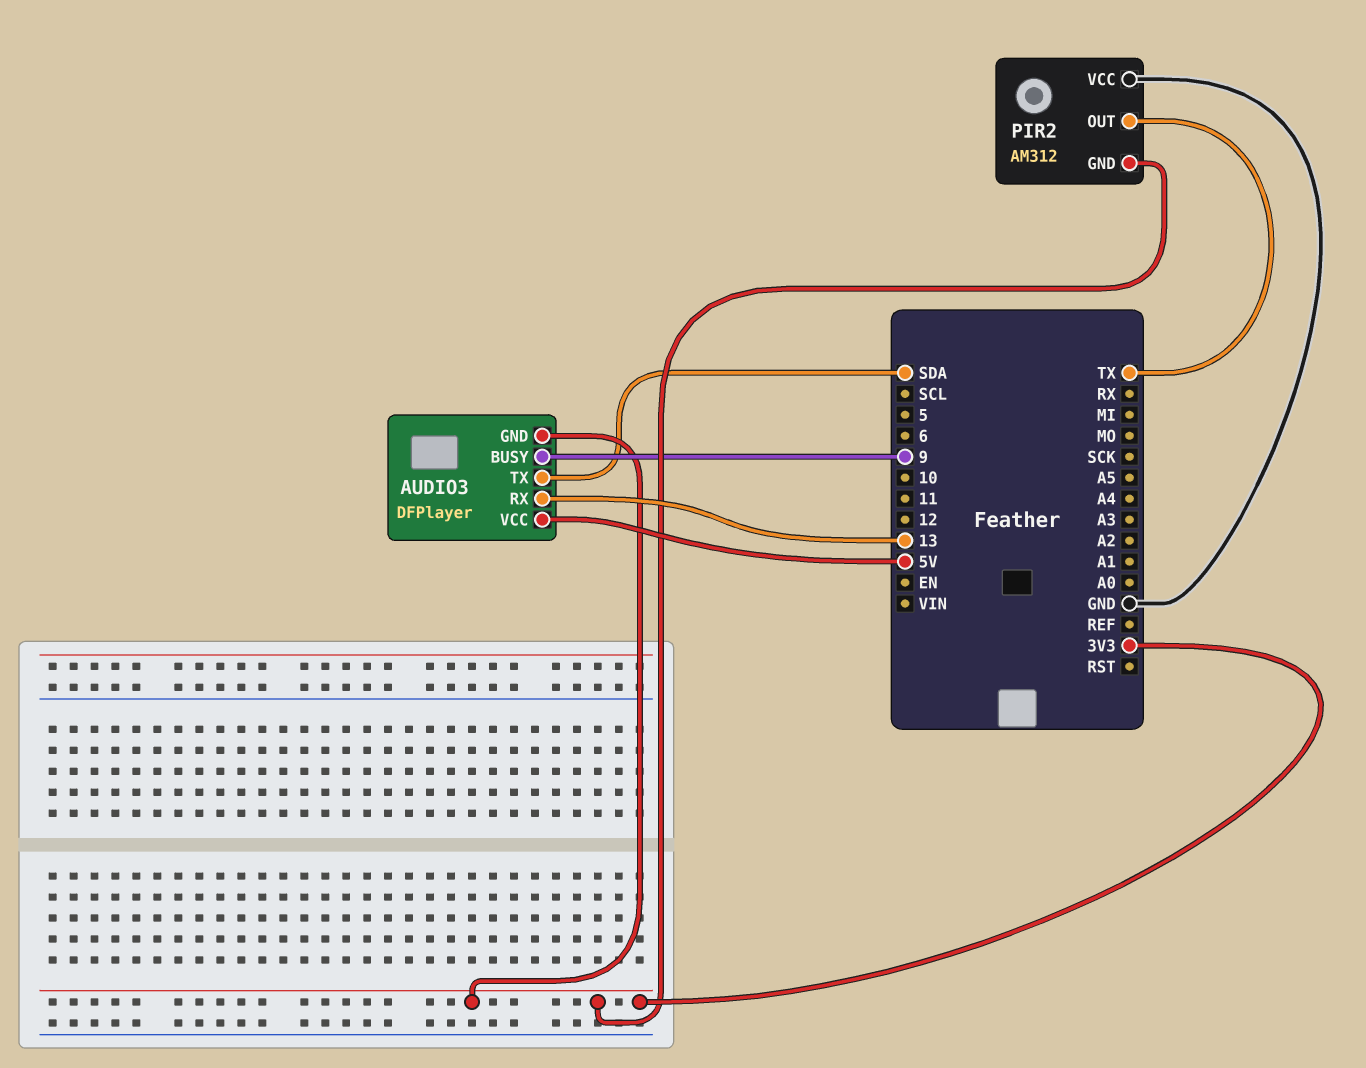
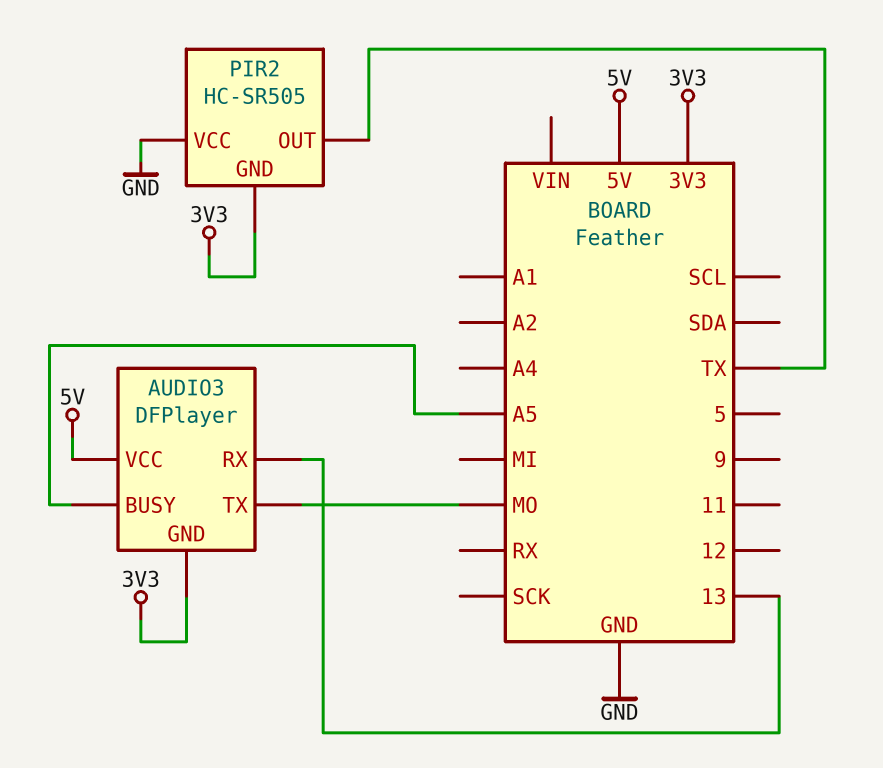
AUDIO3 pin BUSY: 9 -> A5
AUDIO3 pin TX: SDA -> MO
PIR2: AM312 -> HC-SR505

